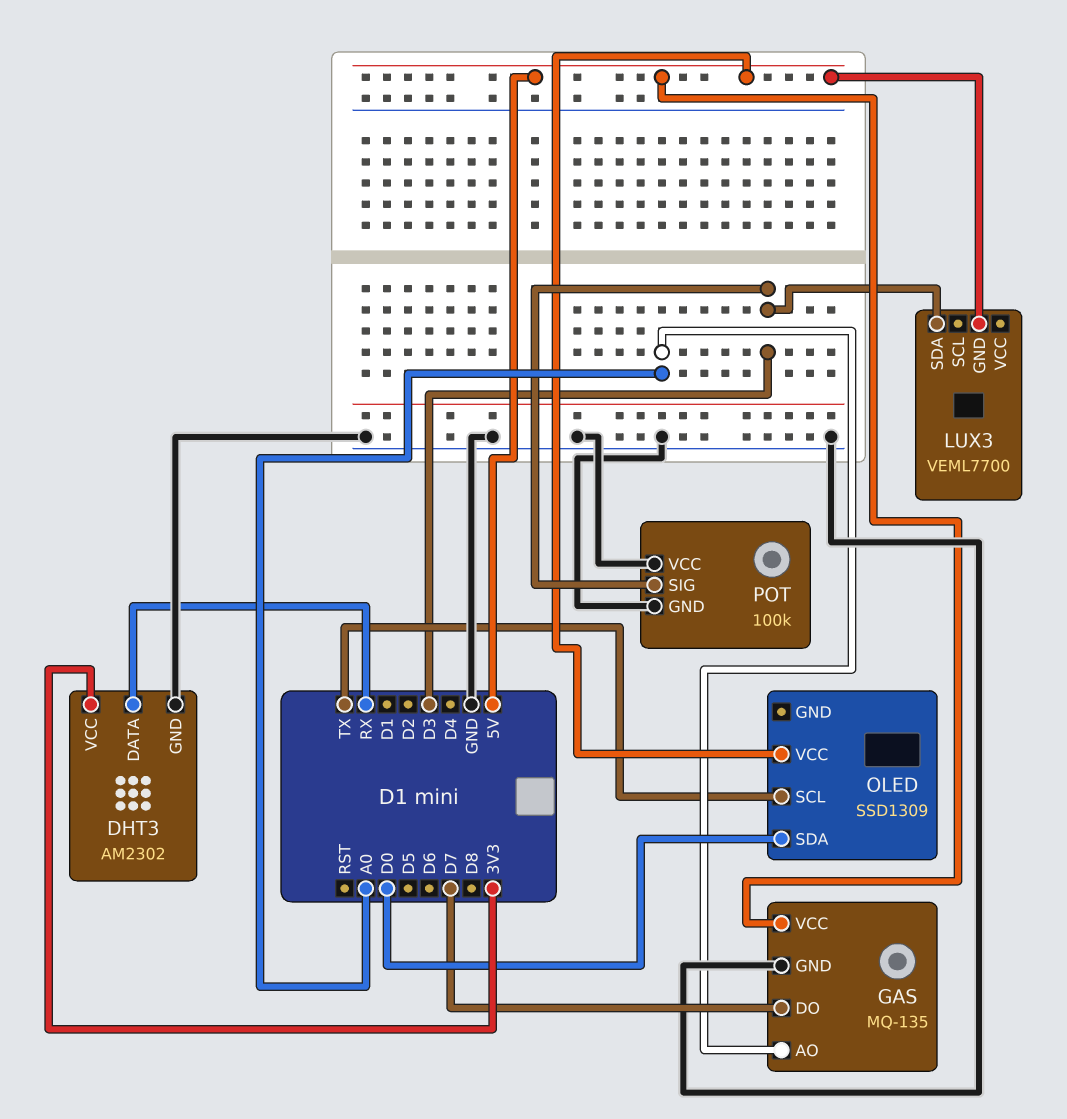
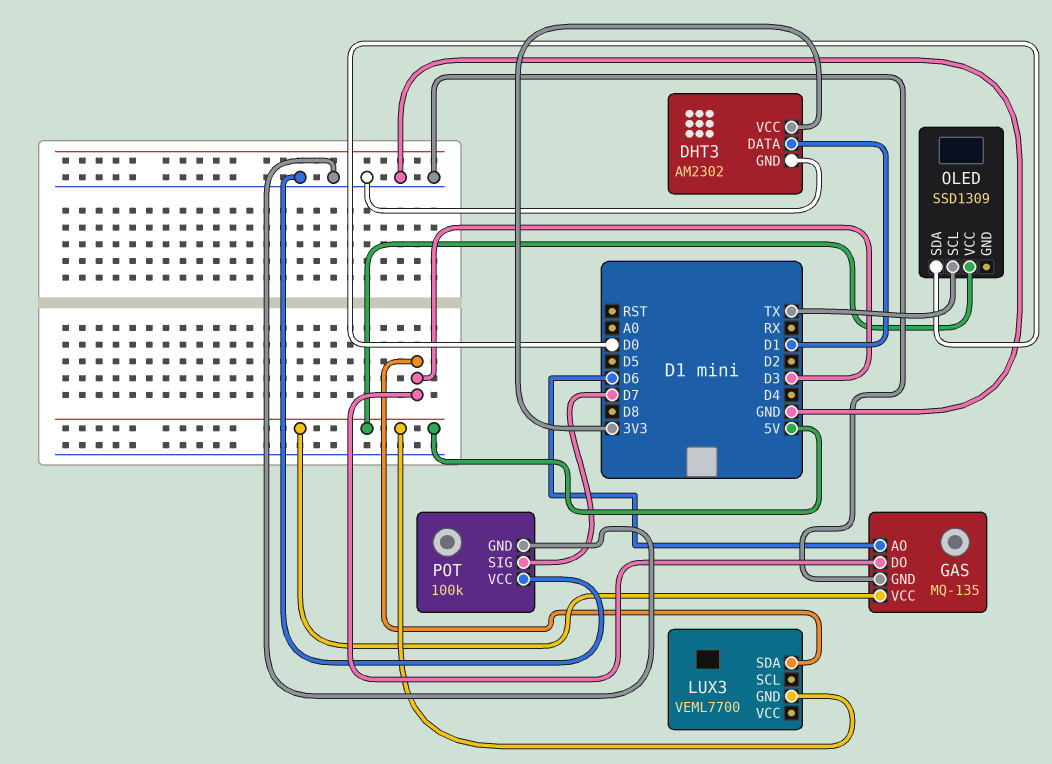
DHT3 pin DATA: RX -> D1
GAS pin AO: A0 -> D6
GAS pin DO: D7 -> D3
POT pin SIG: D3 -> D7

